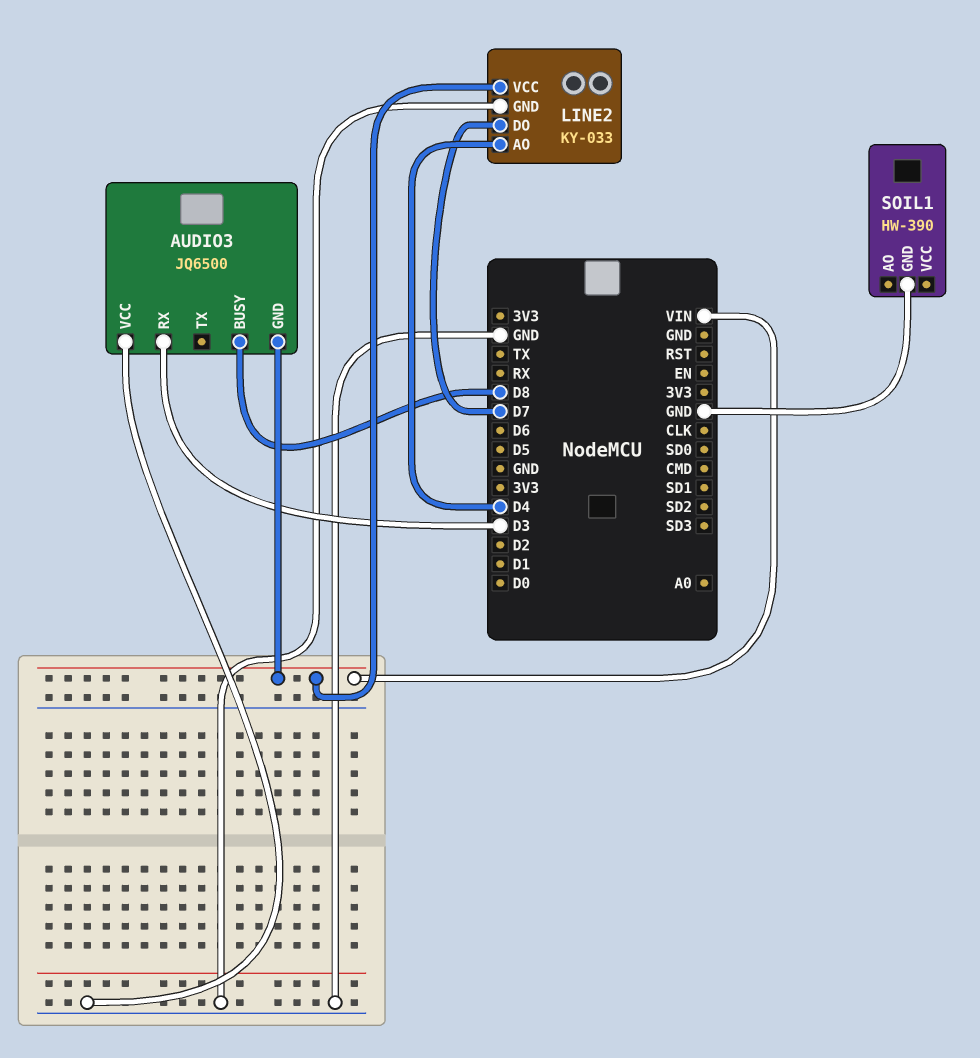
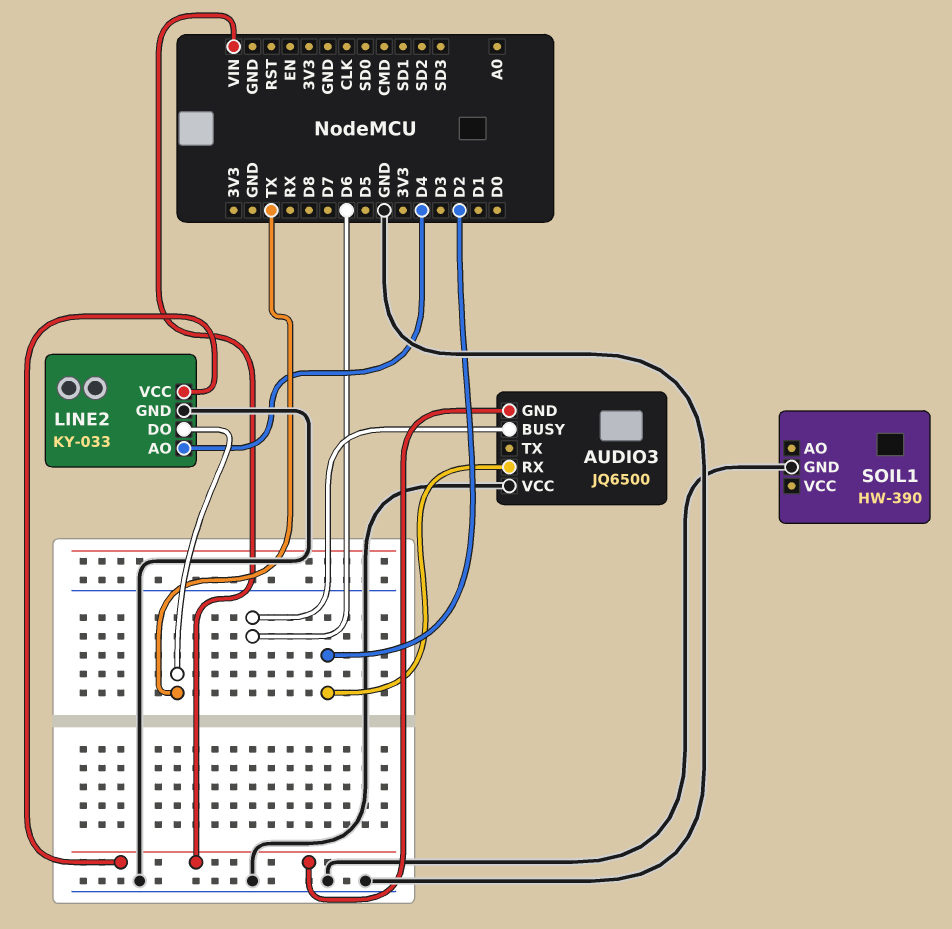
AUDIO3 pin BUSY: D8 -> D6
AUDIO3 pin RX: D3 -> D2
LINE2 pin DO: D7 -> TX

